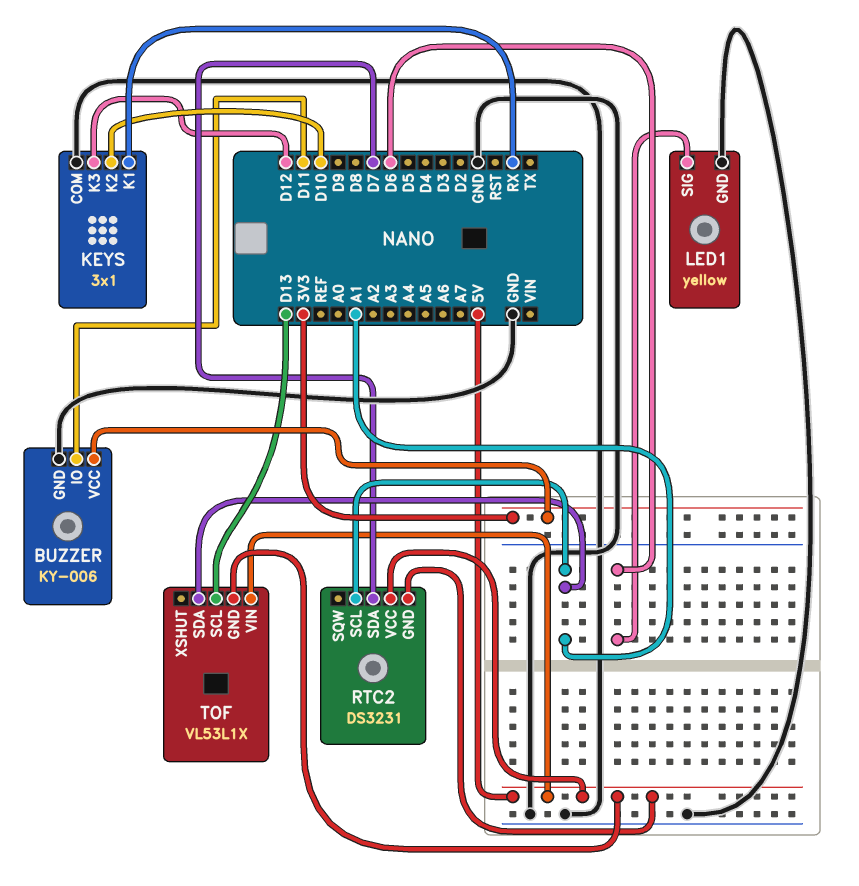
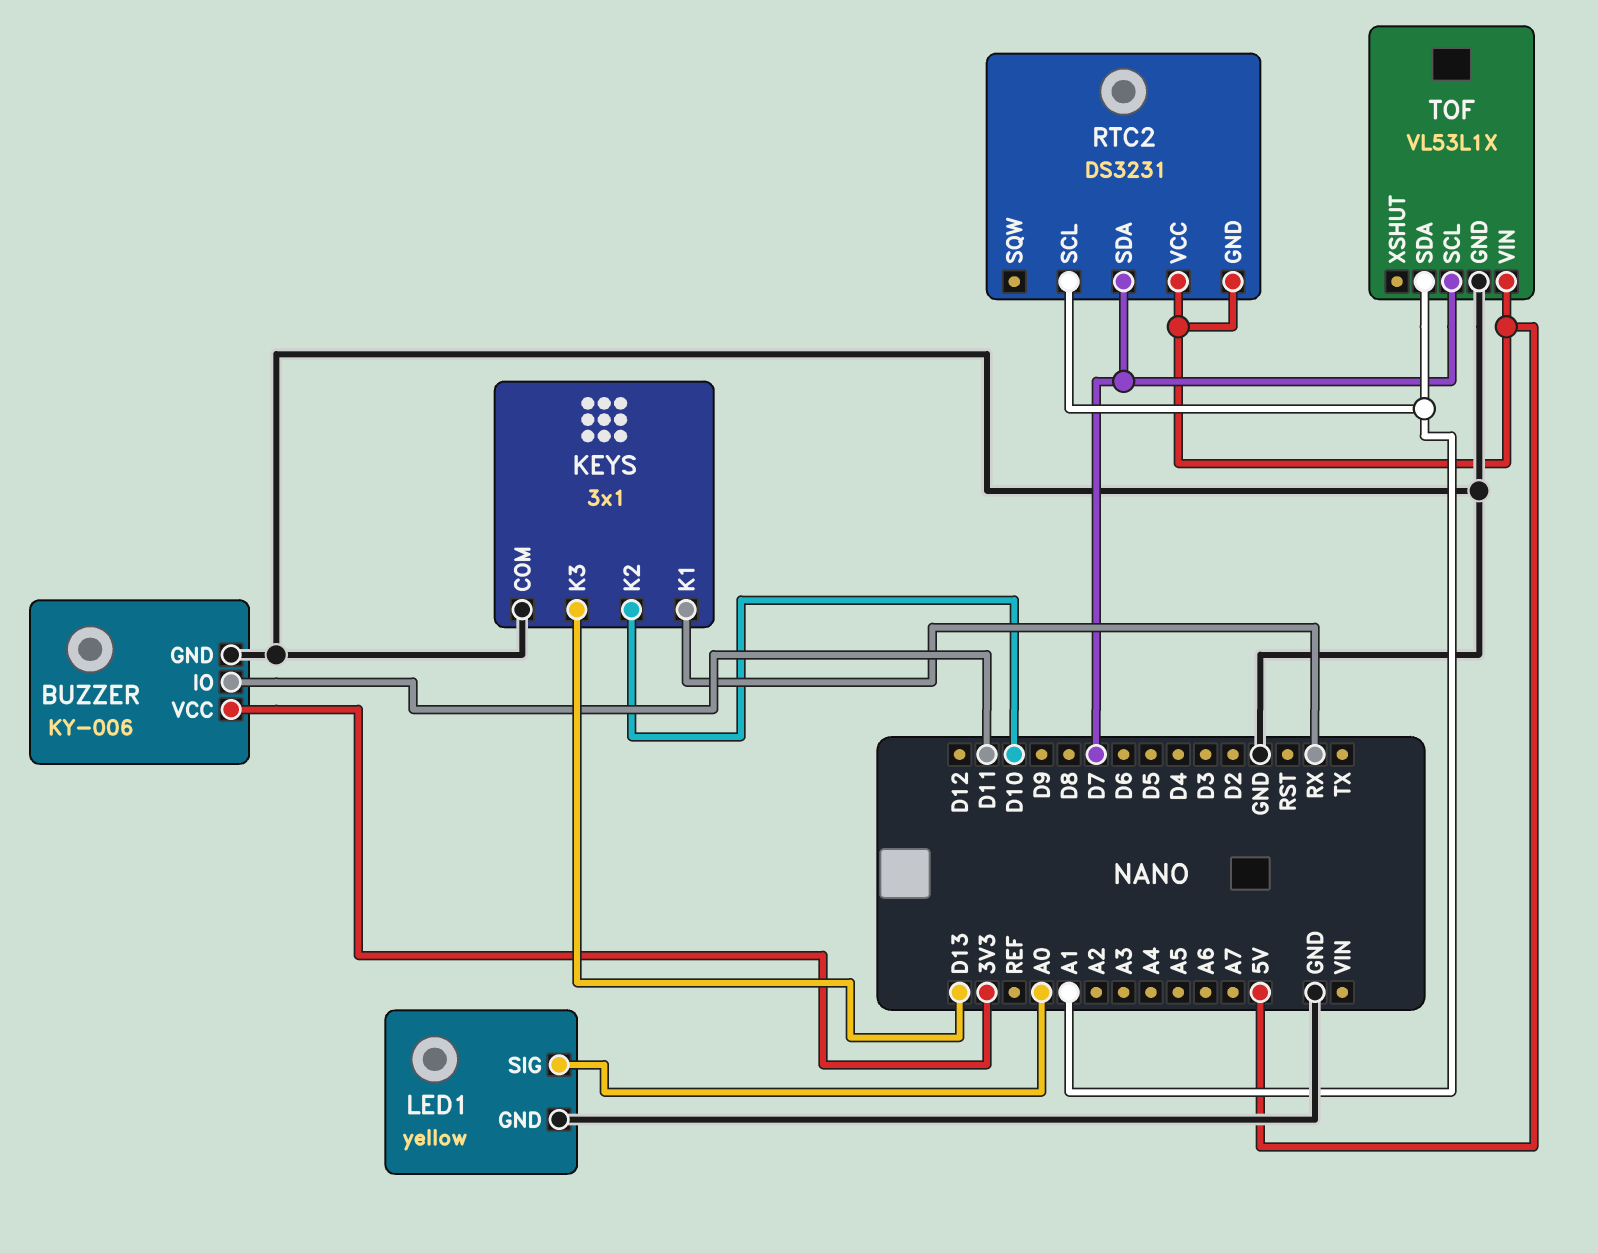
KEYS pin K3: D12 -> D13
LED1 pin SIG: D6 -> A0
TOF pin GND: 5V -> GND
TOF pin SCL: D13 -> D7

